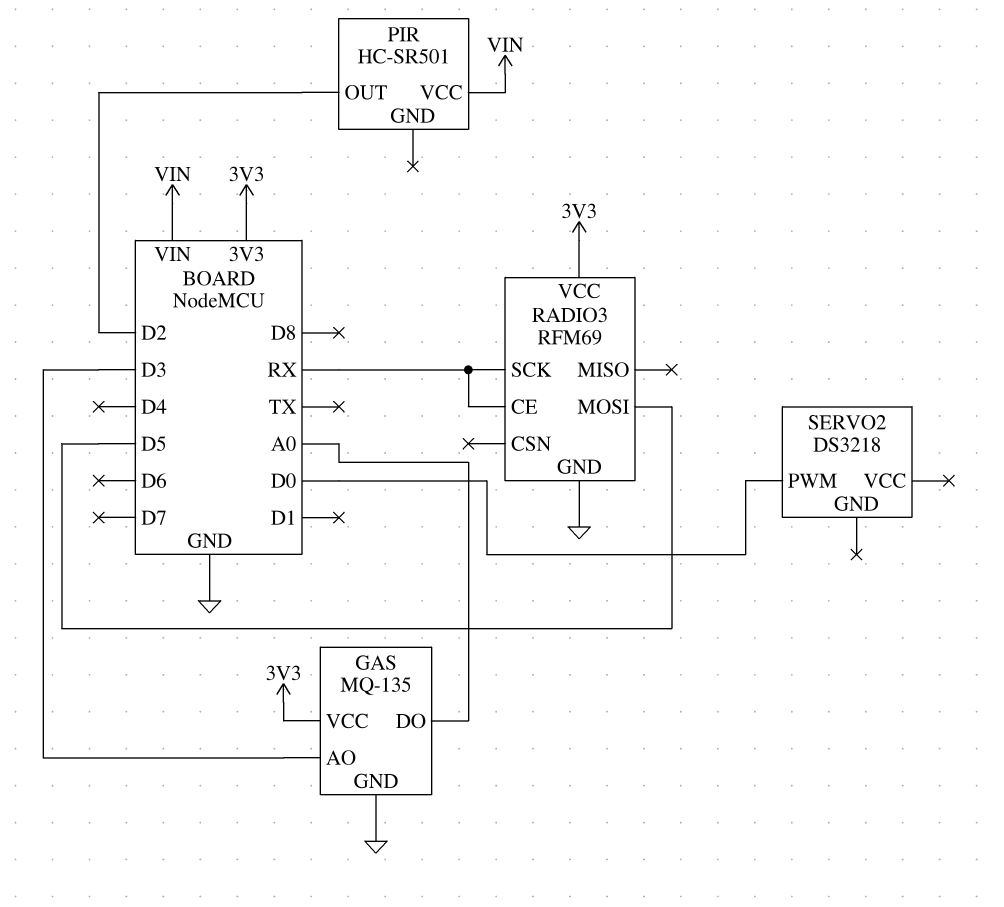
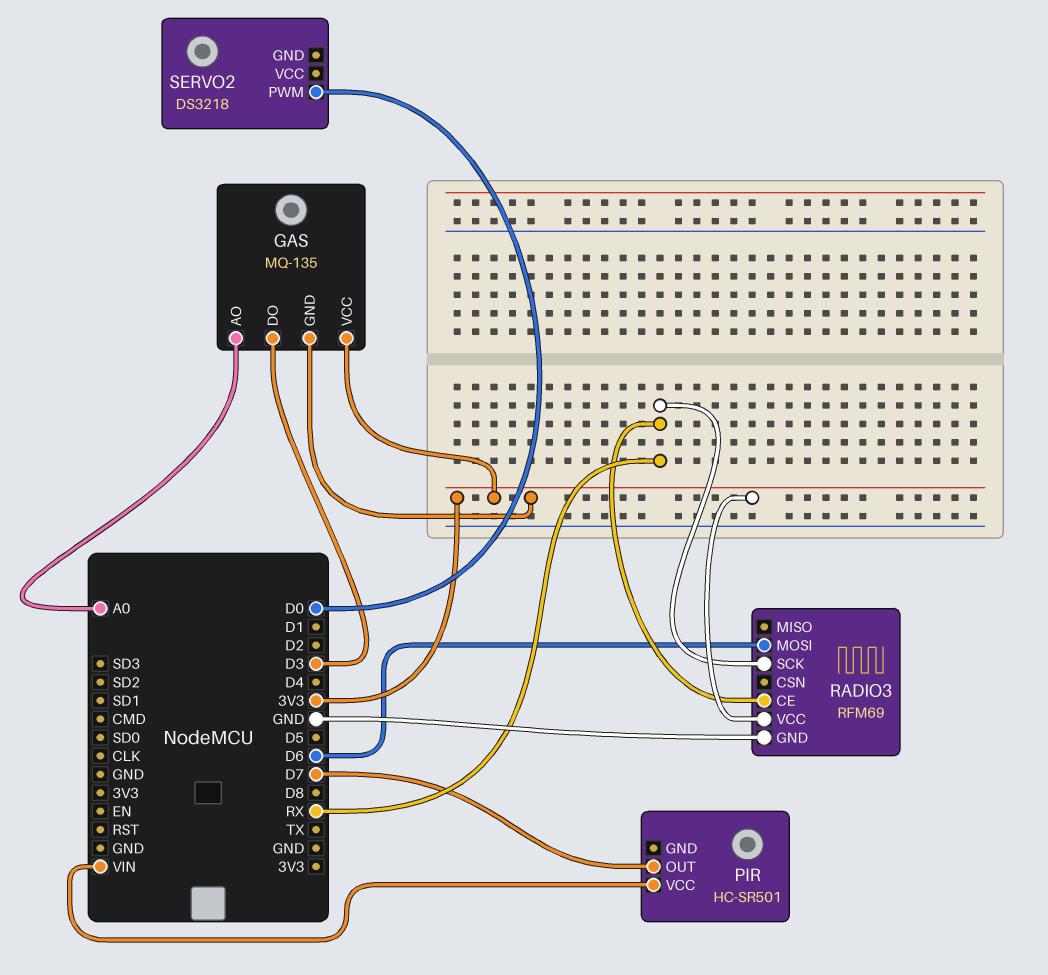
GAS pin AO: D3 -> A0
GAS pin DO: A0 -> D3
GAS pin GND: GND -> 3V3
PIR pin OUT: D2 -> D7
RADIO3 pin MOSI: D5 -> D6

